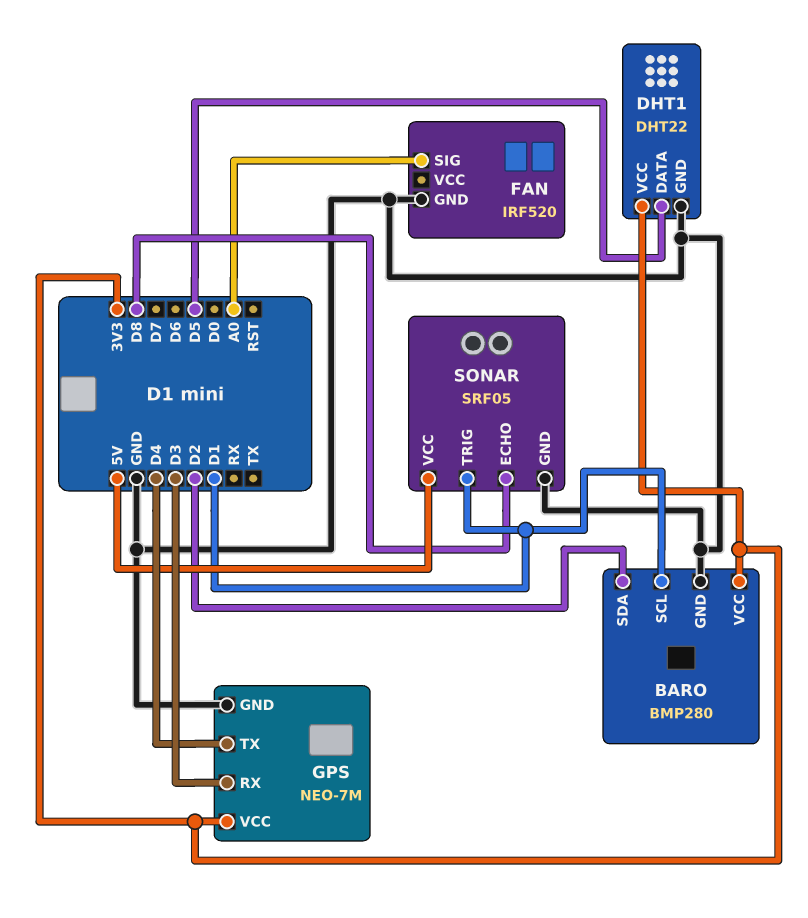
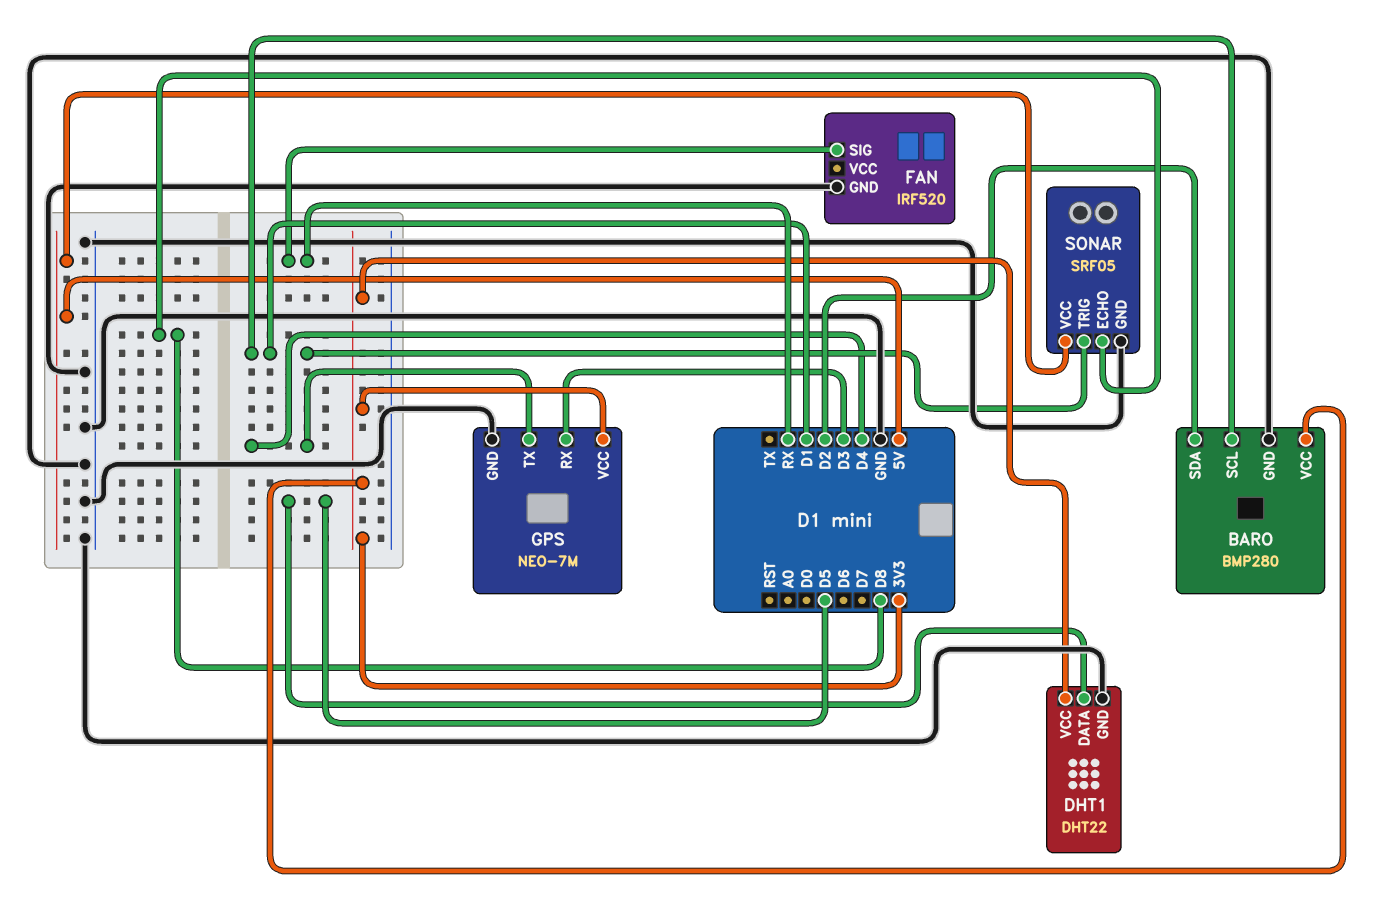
FAN pin SIG: A0 -> RX

